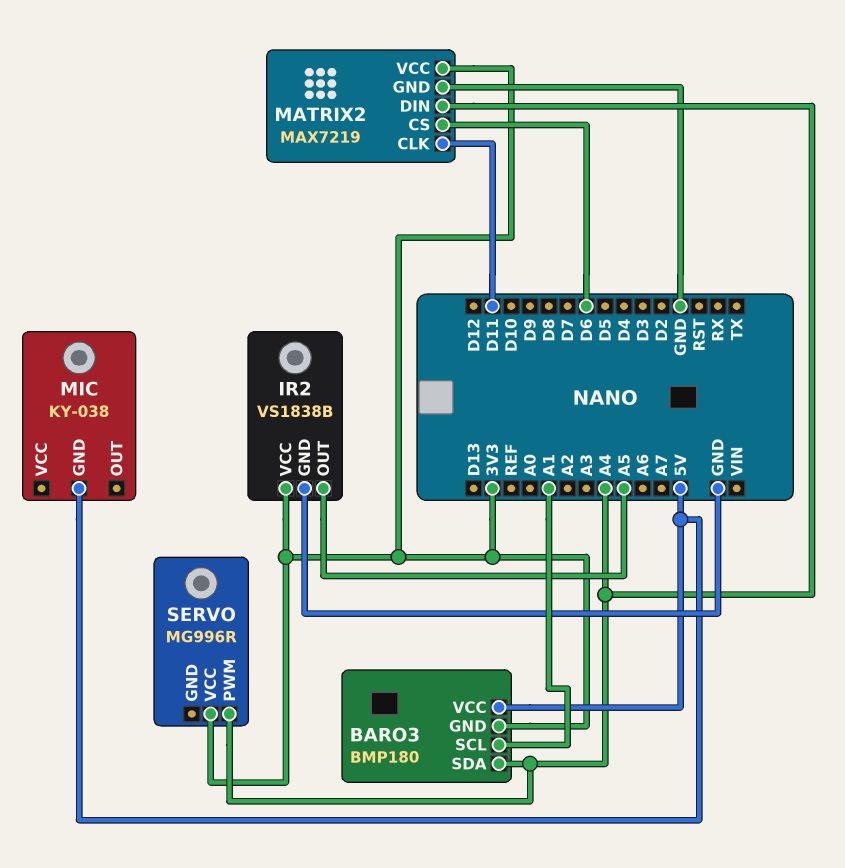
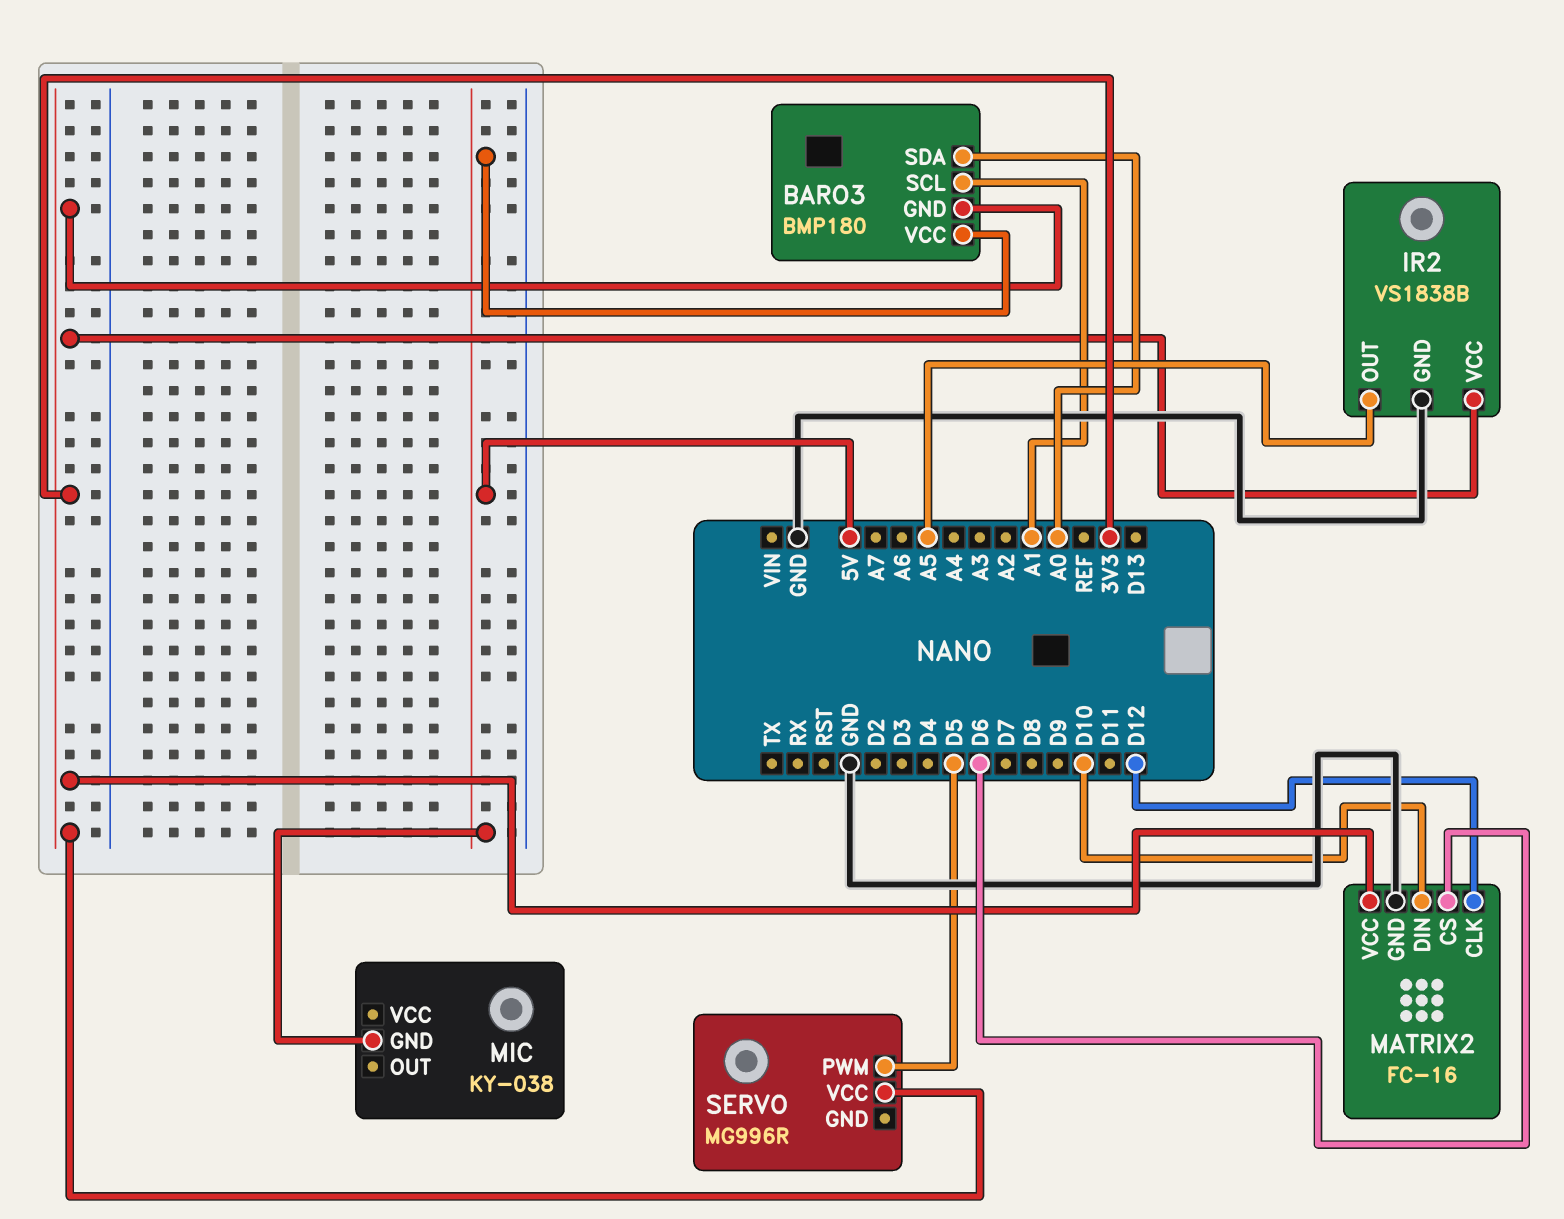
BARO3 pin SDA: A4 -> A0
MATRIX2: MAX7219 -> FC-16
MATRIX2 pin CLK: D11 -> D12
MATRIX2 pin DIN: A4 -> D10
SERVO pin PWM: A4 -> D5

